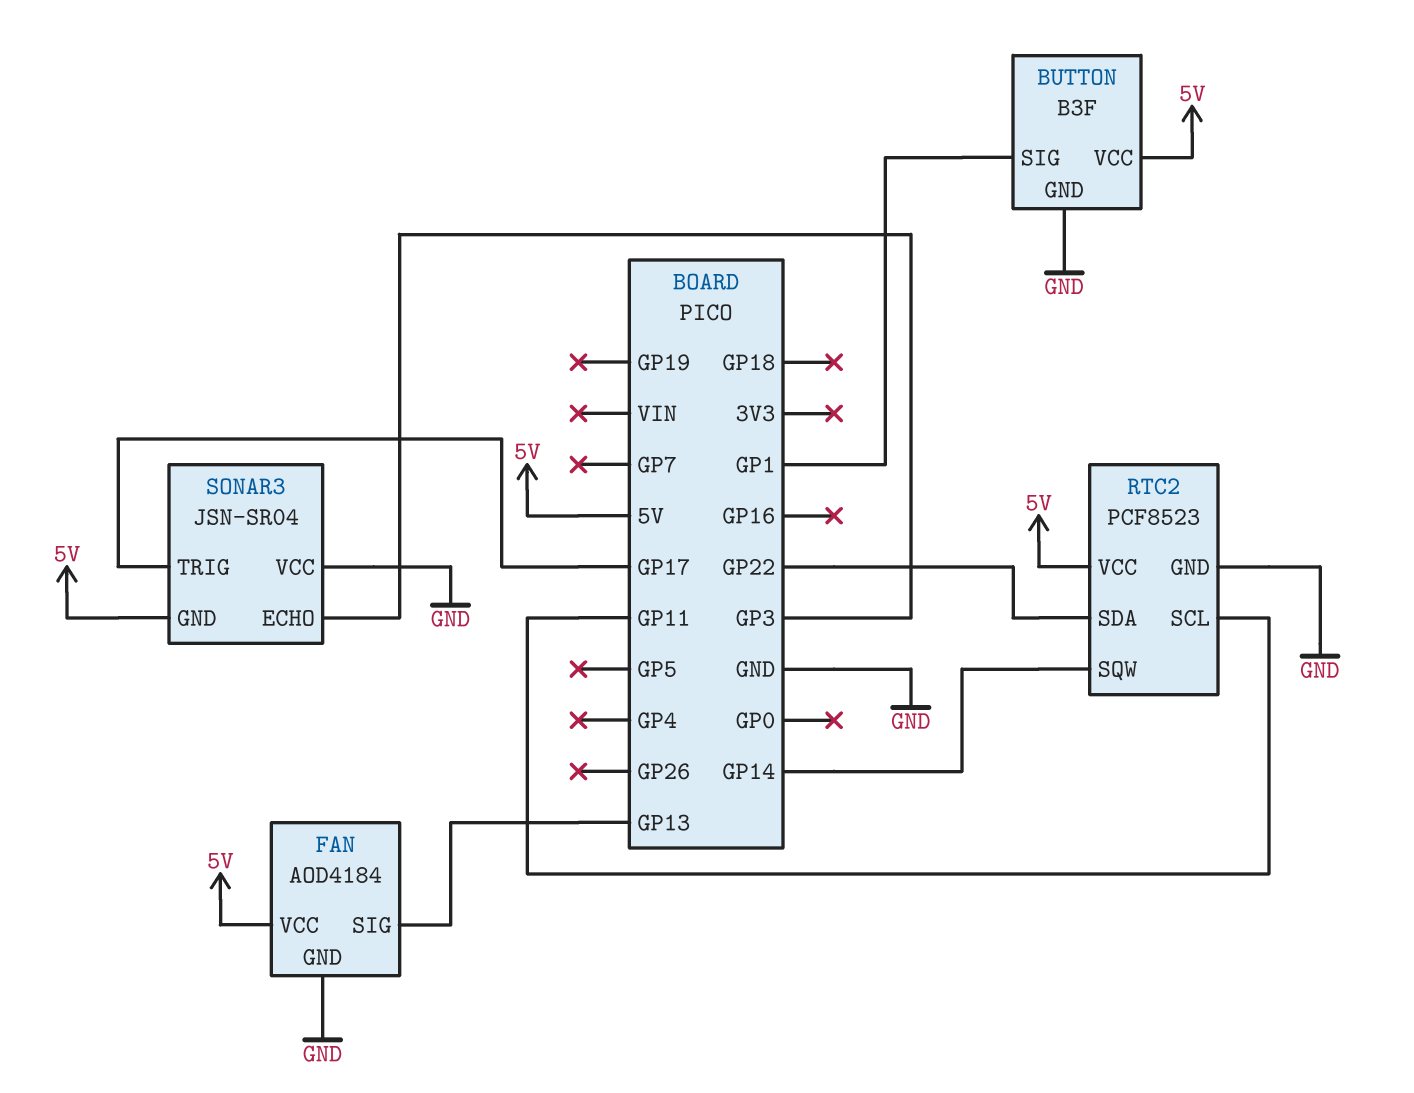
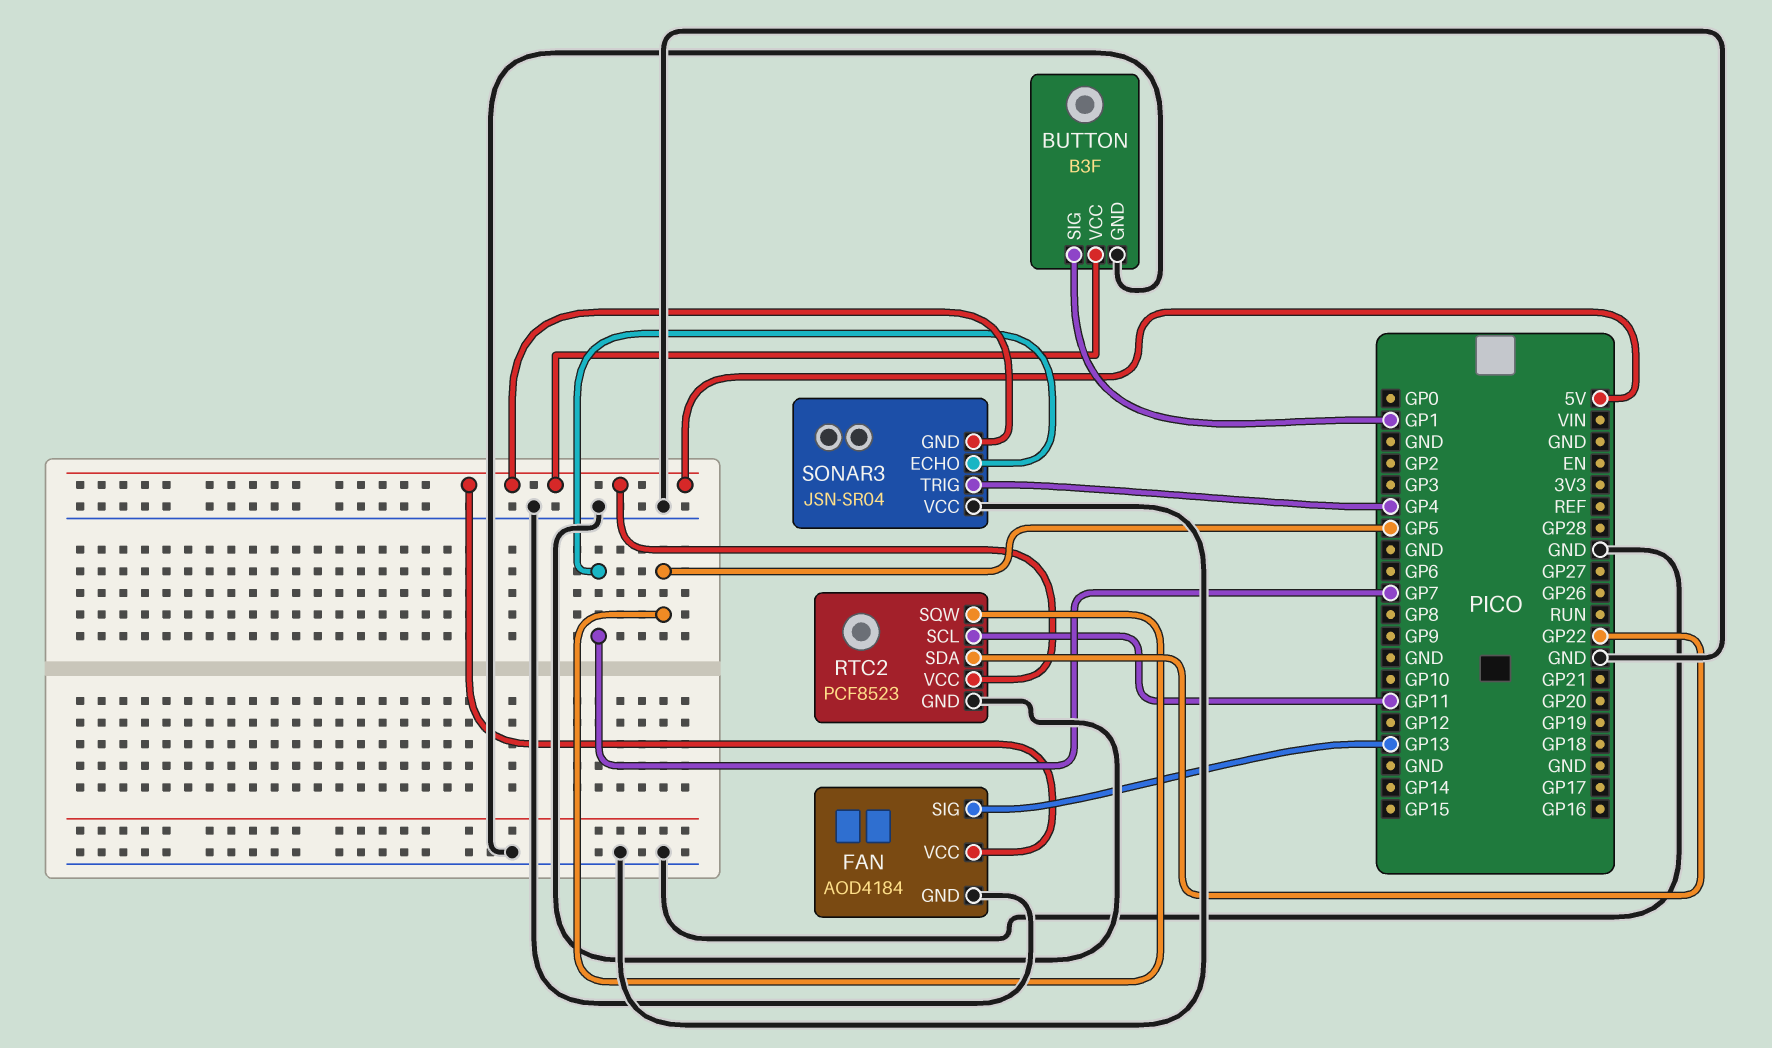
RTC2 pin SQW: GP14 -> GP5
SONAR3 pin ECHO: GP3 -> GP7
SONAR3 pin TRIG: GP17 -> GP4

